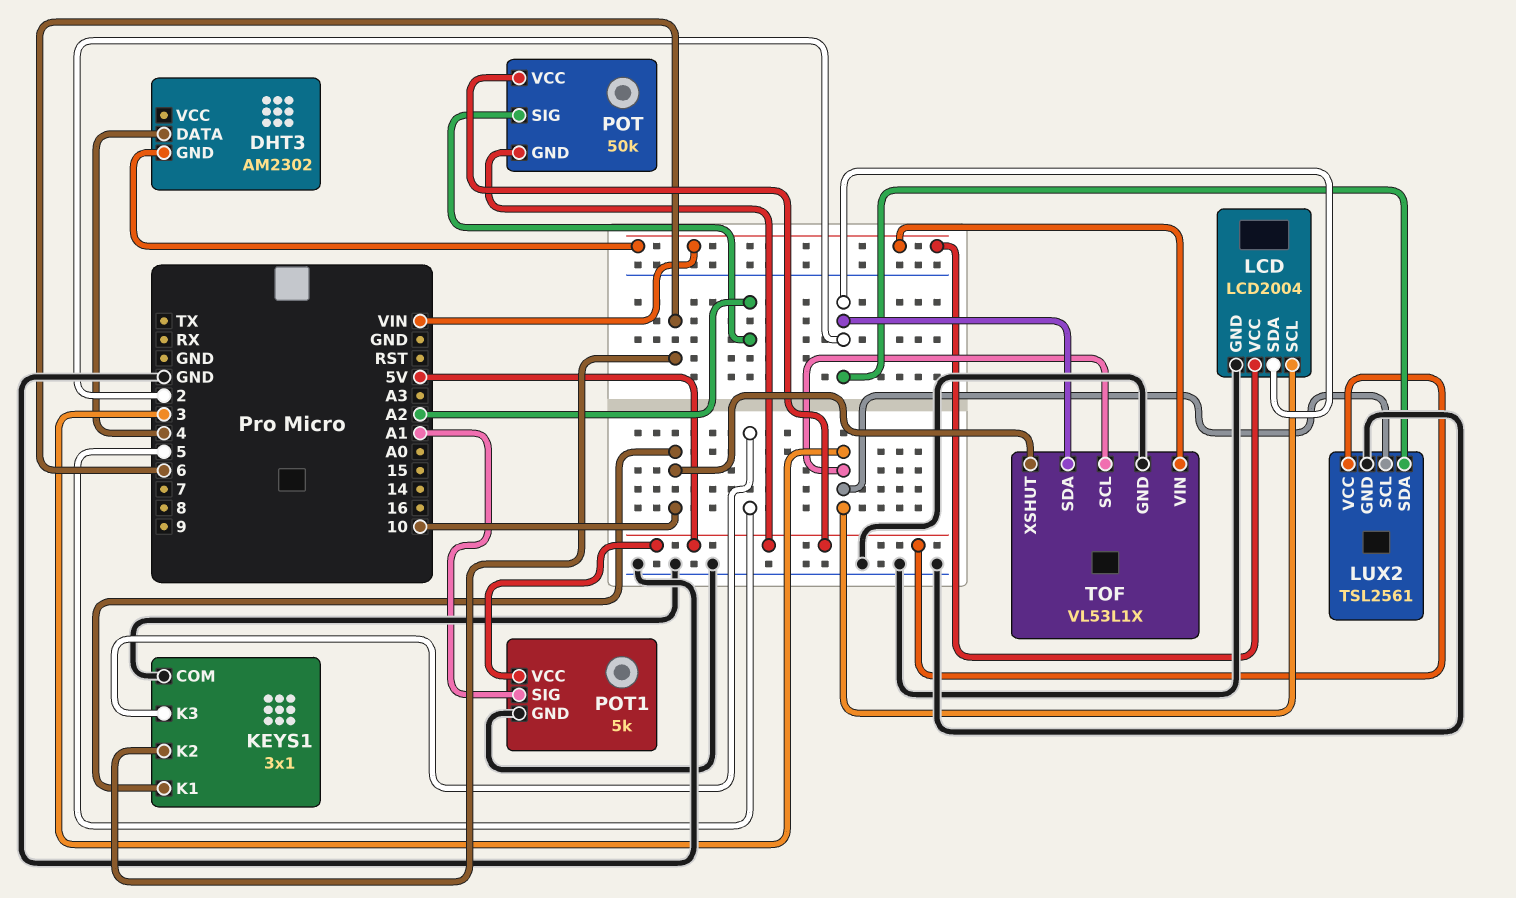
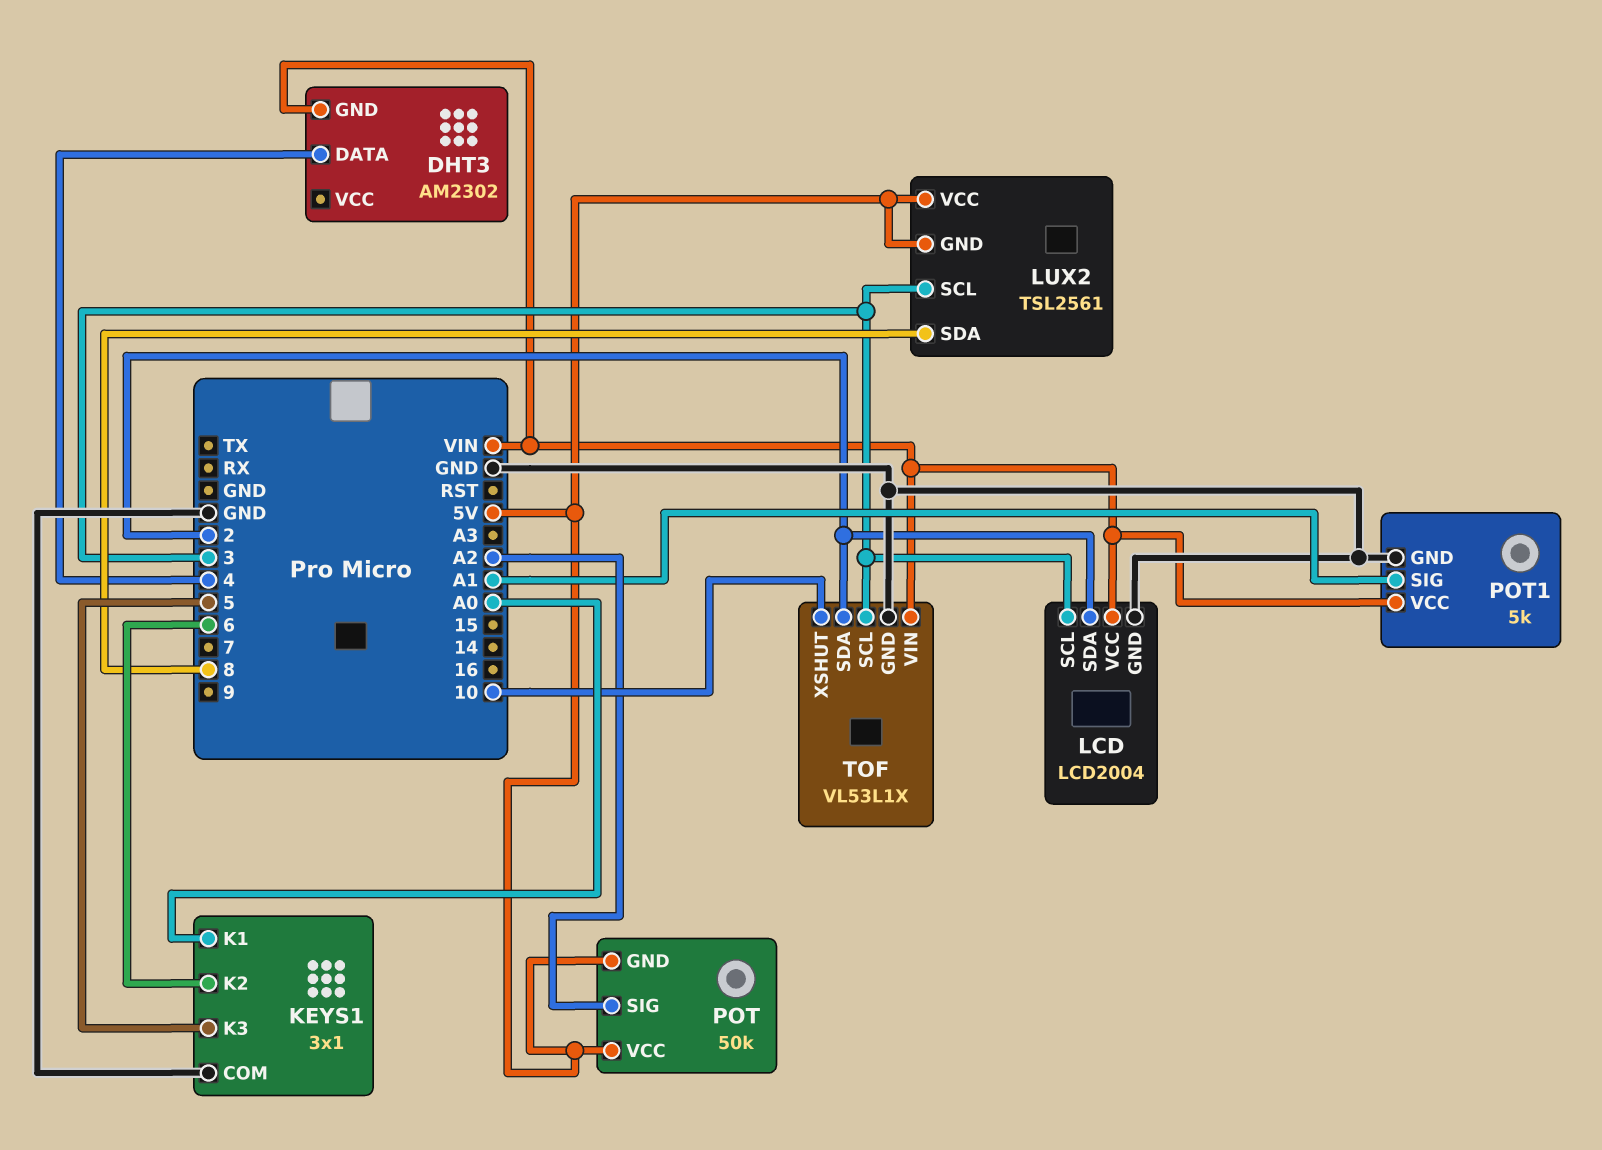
KEYS1 pin K1: 10 -> A0
LUX2 pin GND: GND -> 5V
LUX2 pin SDA: 2 -> 8
POT1 pin VCC: 5V -> VIN

